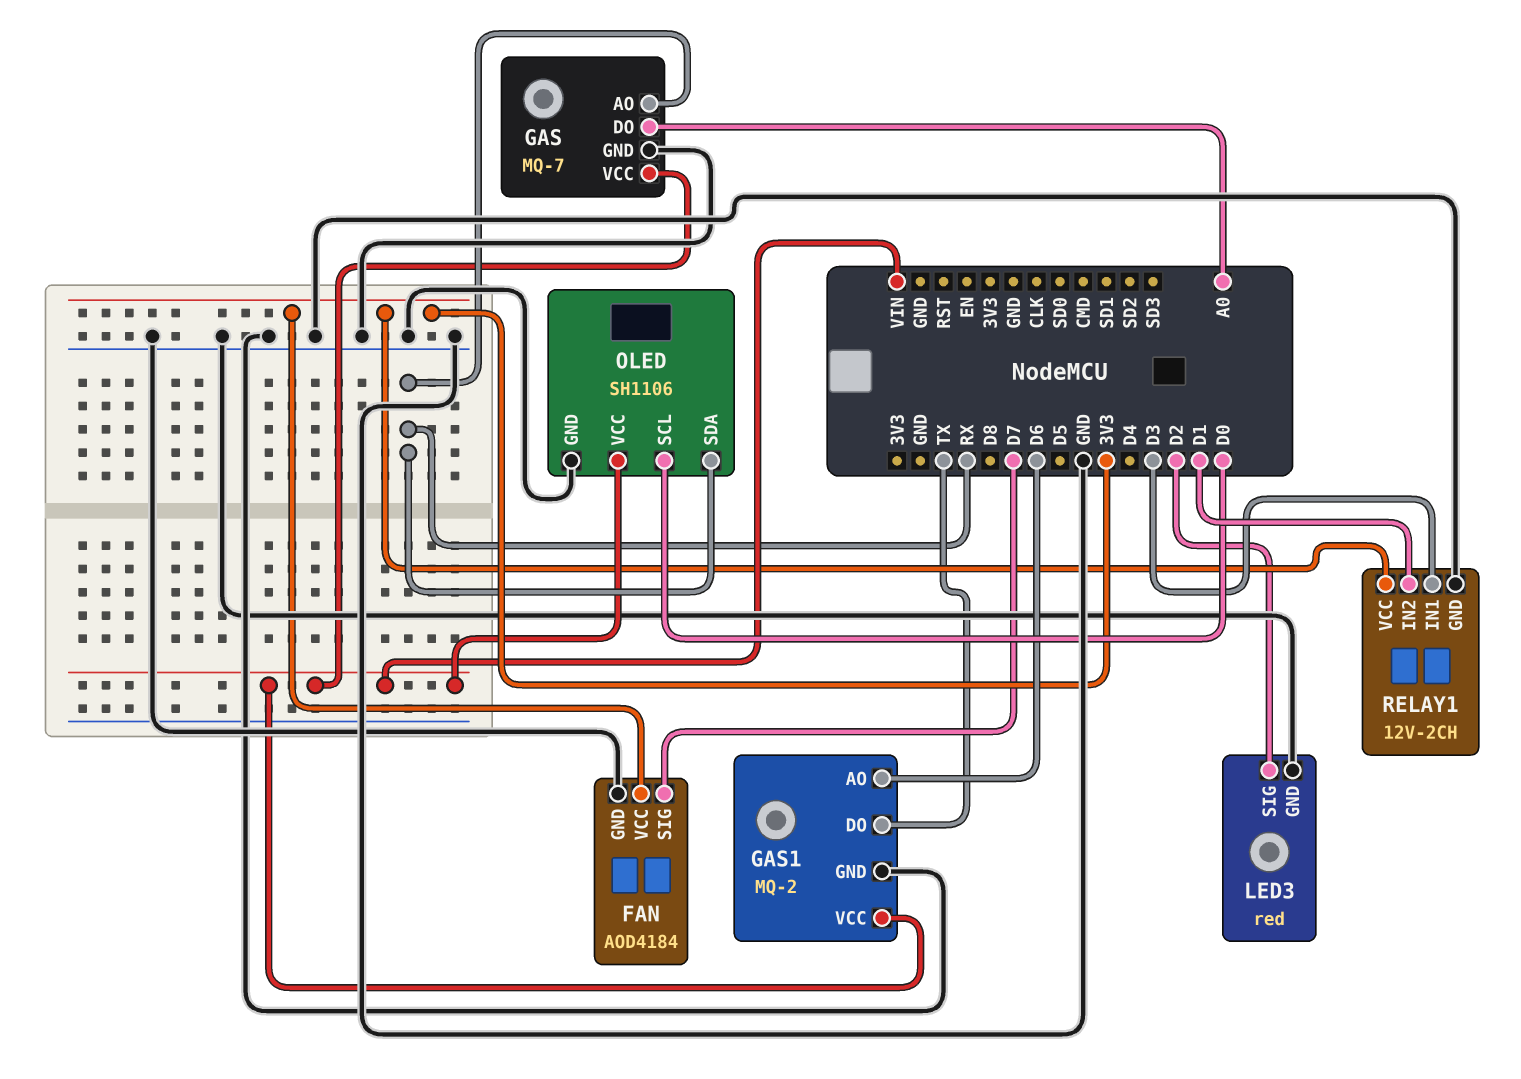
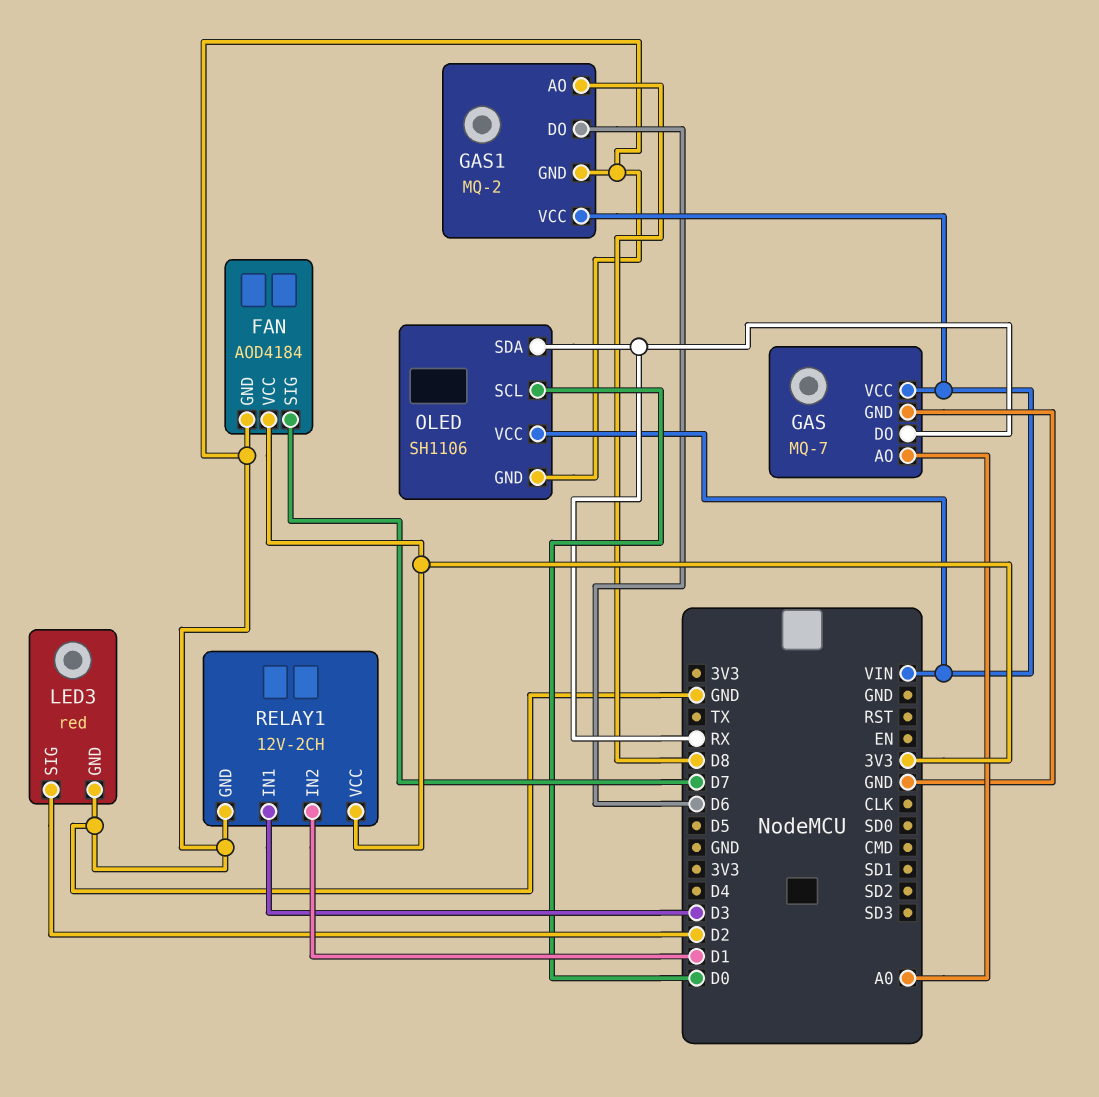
GAS pin AO: RX -> A0
GAS pin DO: A0 -> RX
GAS1 pin AO: D6 -> D8
GAS1 pin DO: TX -> D6

